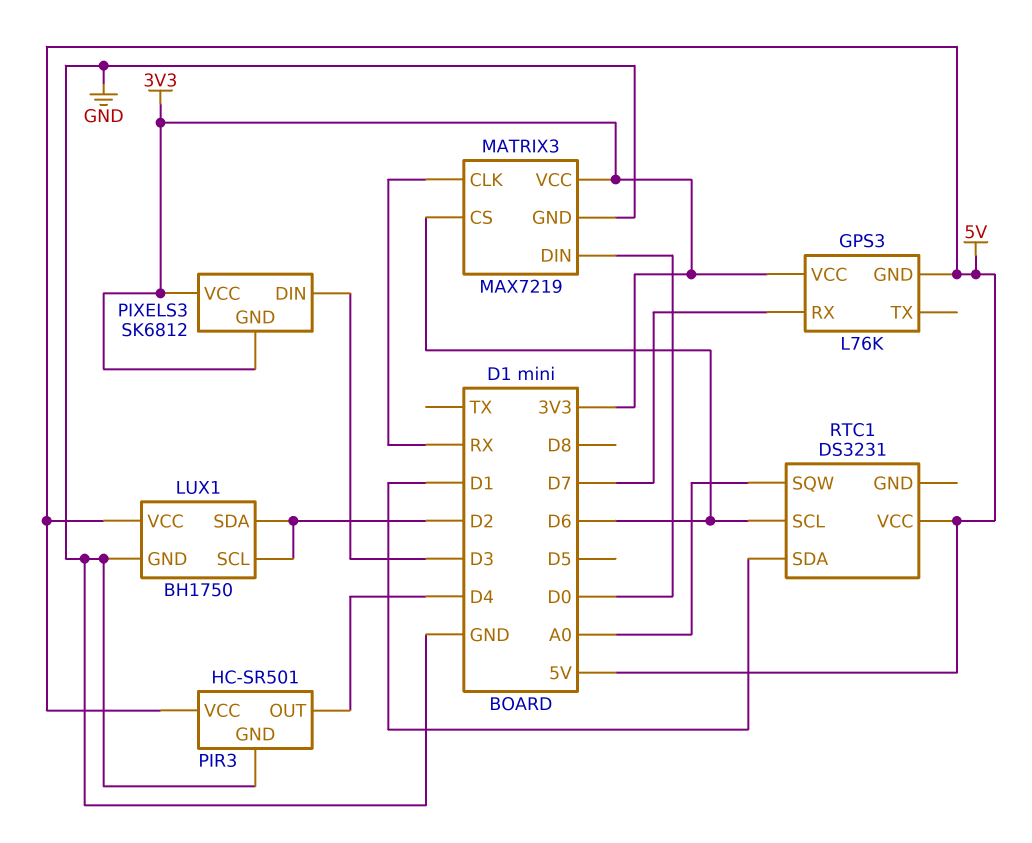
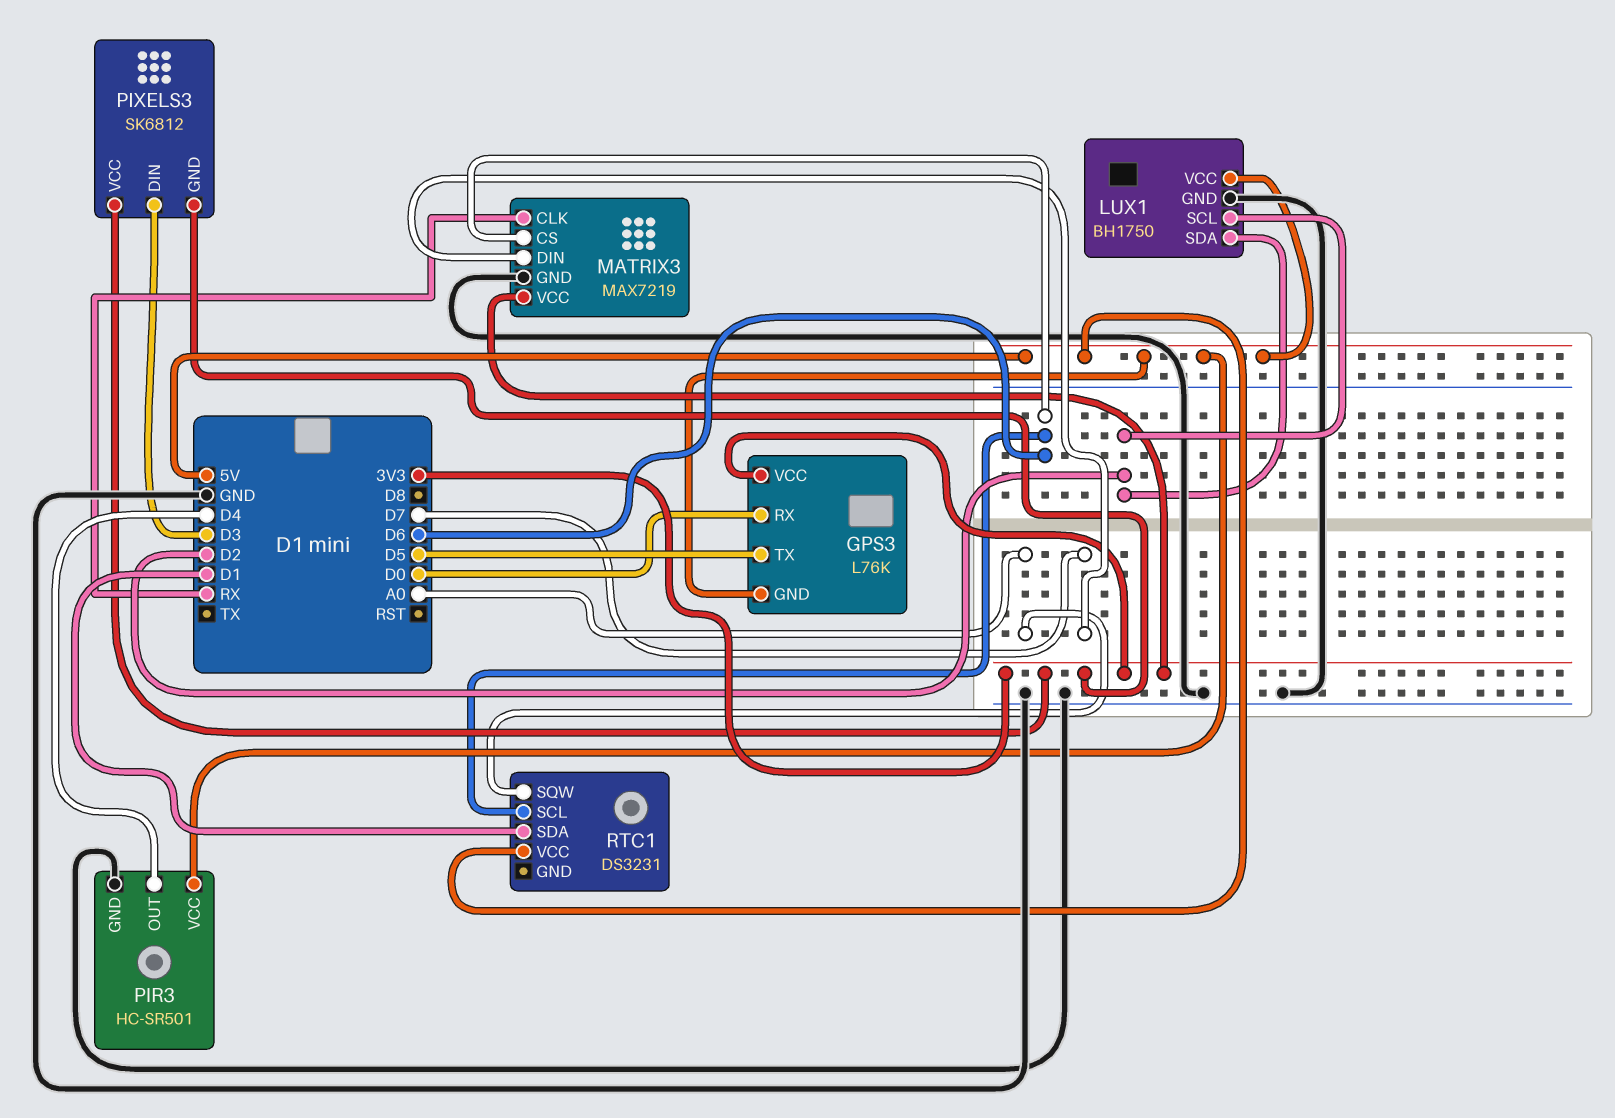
GPS3 pin RX: D7 -> D0
GPS3 pin TX: none -> D5
MATRIX3 pin DIN: D0 -> D7

